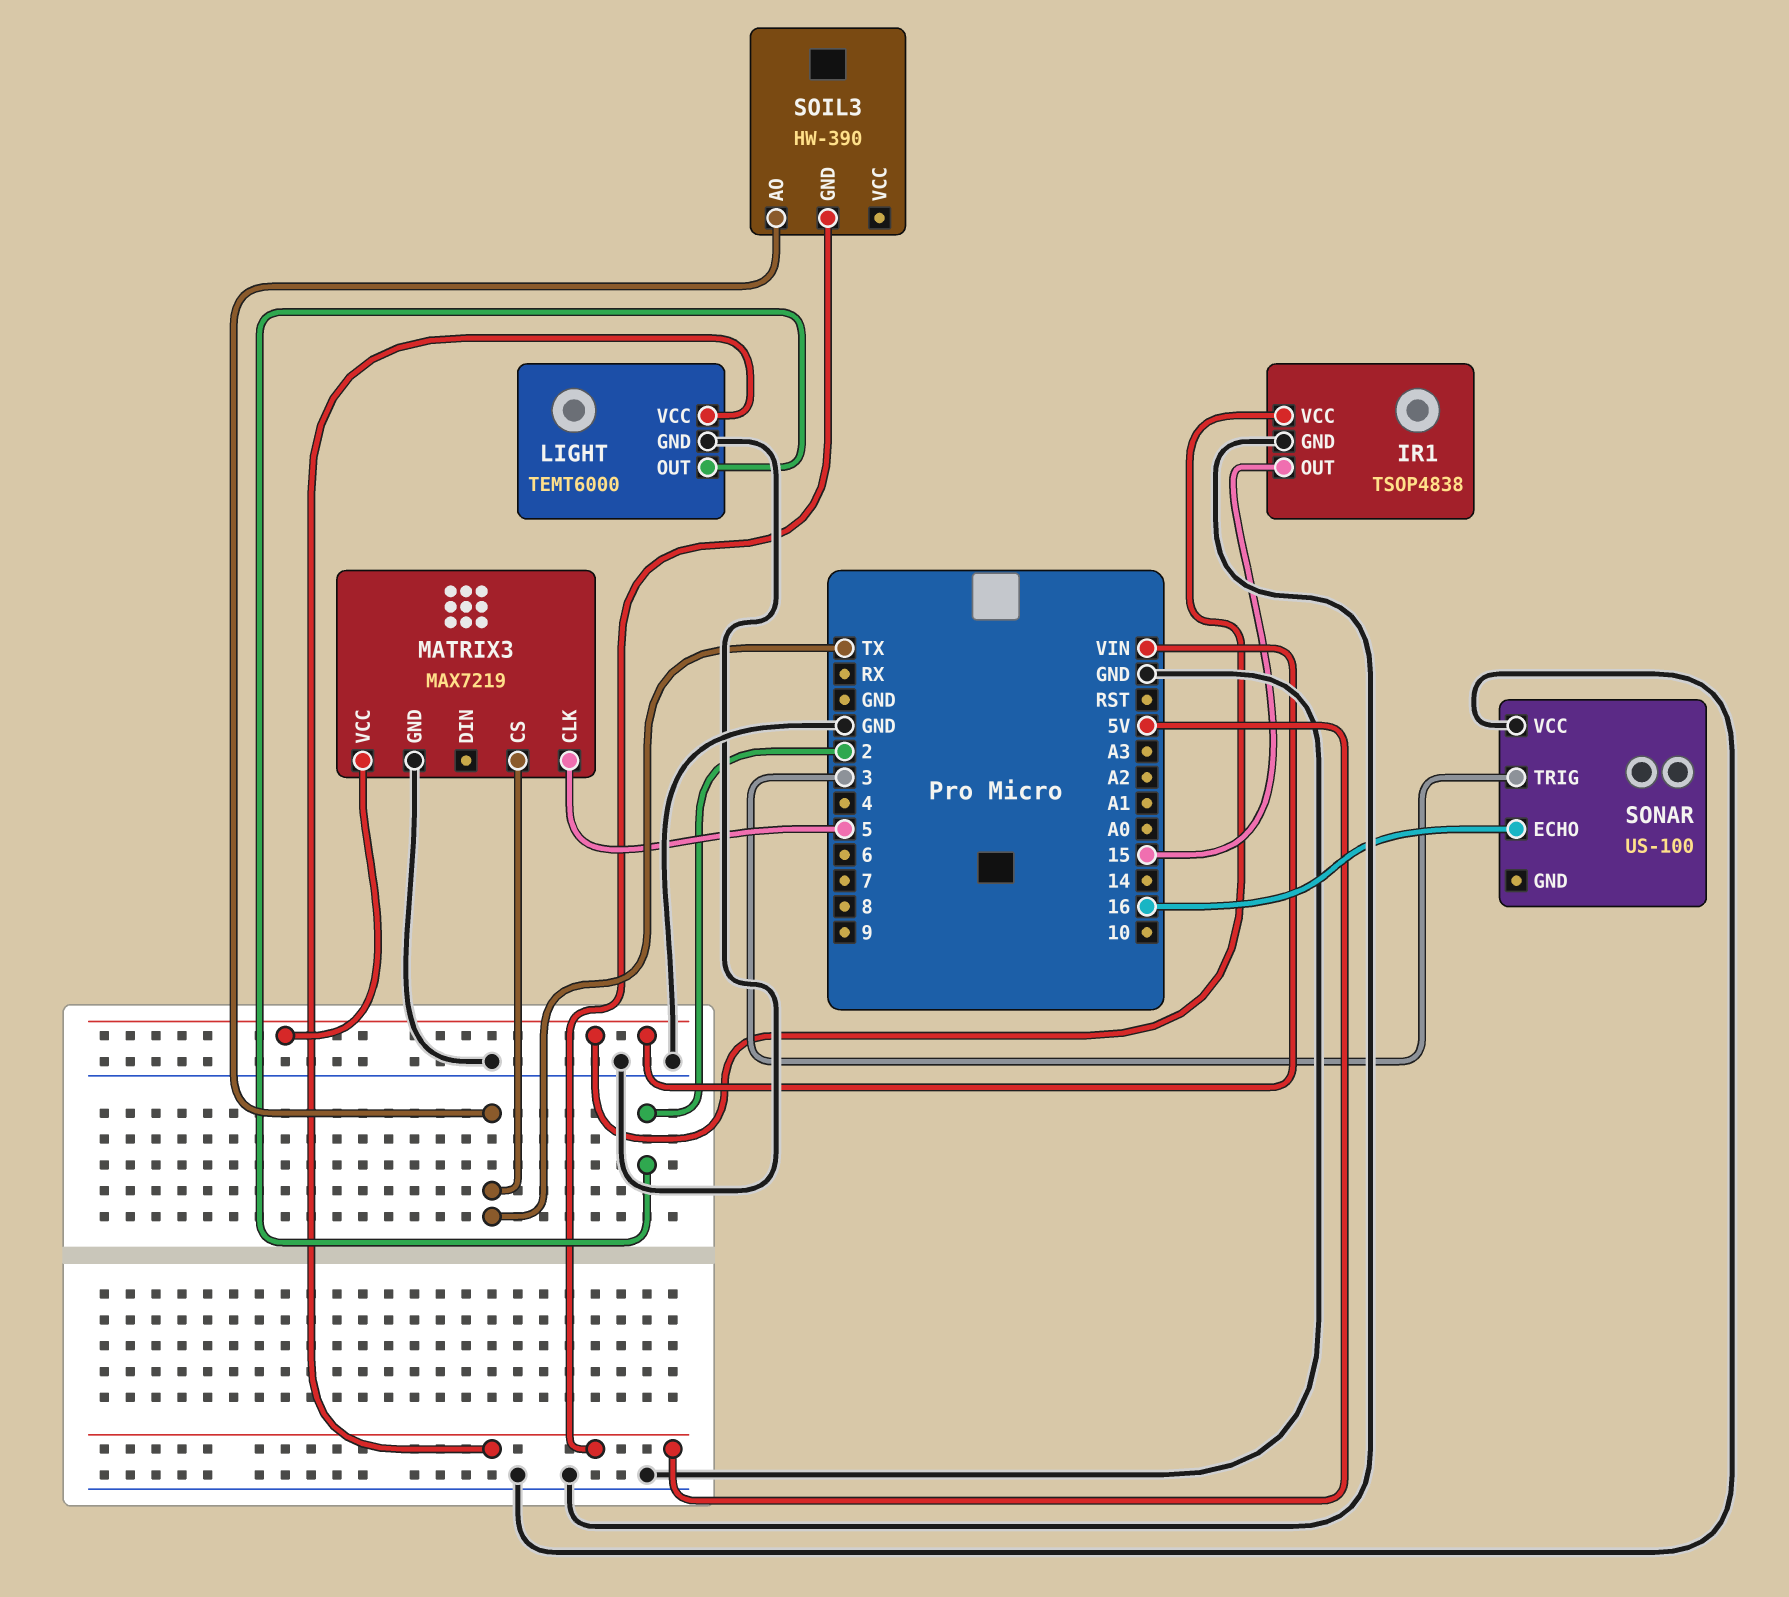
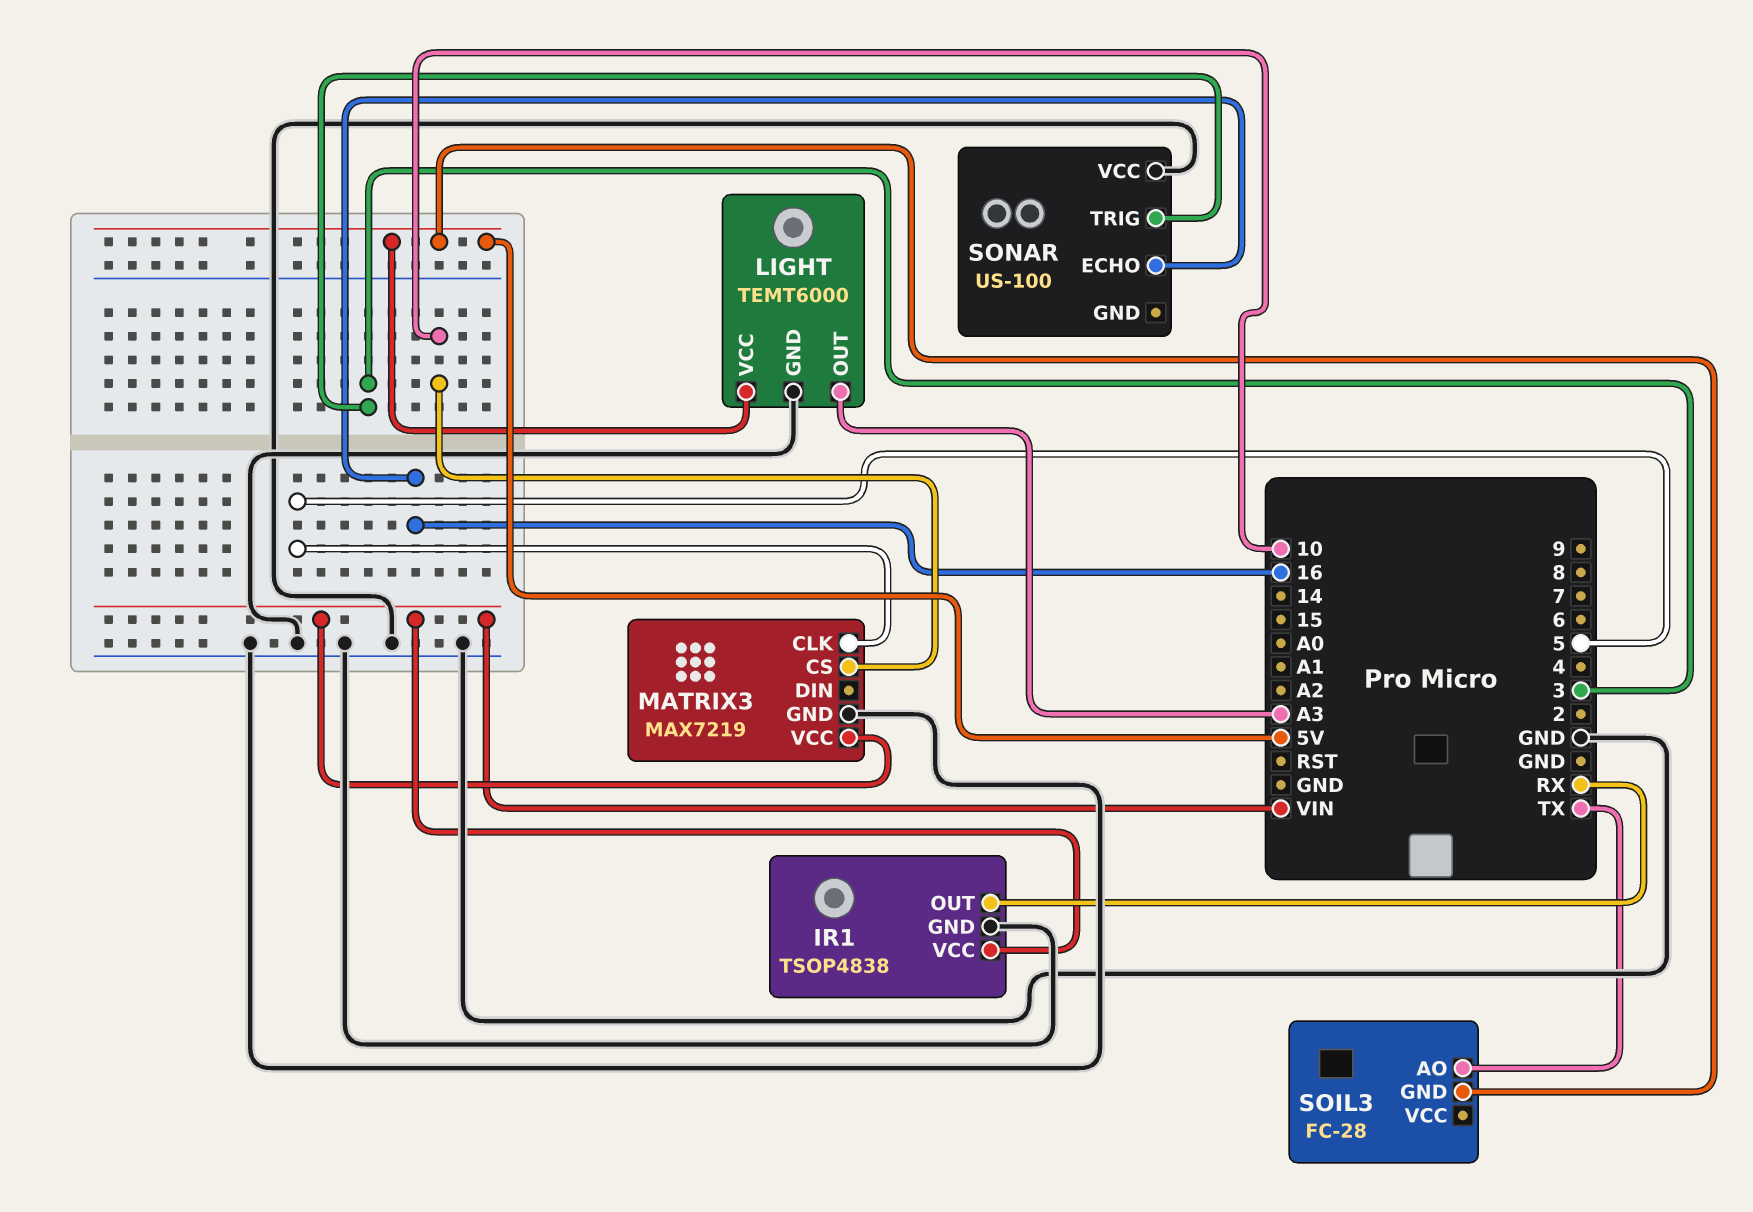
IR1 pin OUT: 15 -> RX
LIGHT pin OUT: 2 -> A3
MATRIX3 pin CS: TX -> 10
SOIL3: HW-390 -> FC-28

